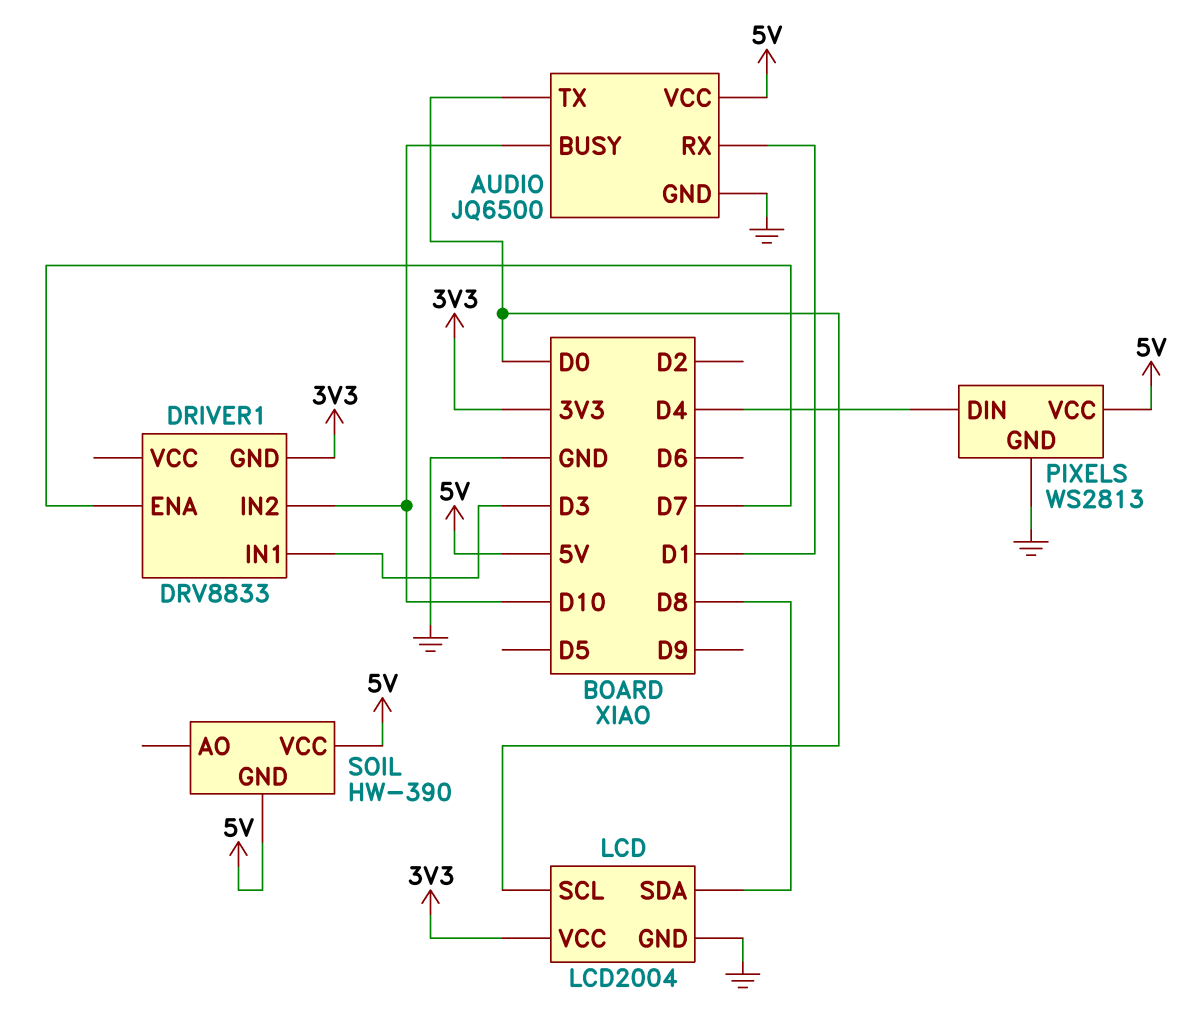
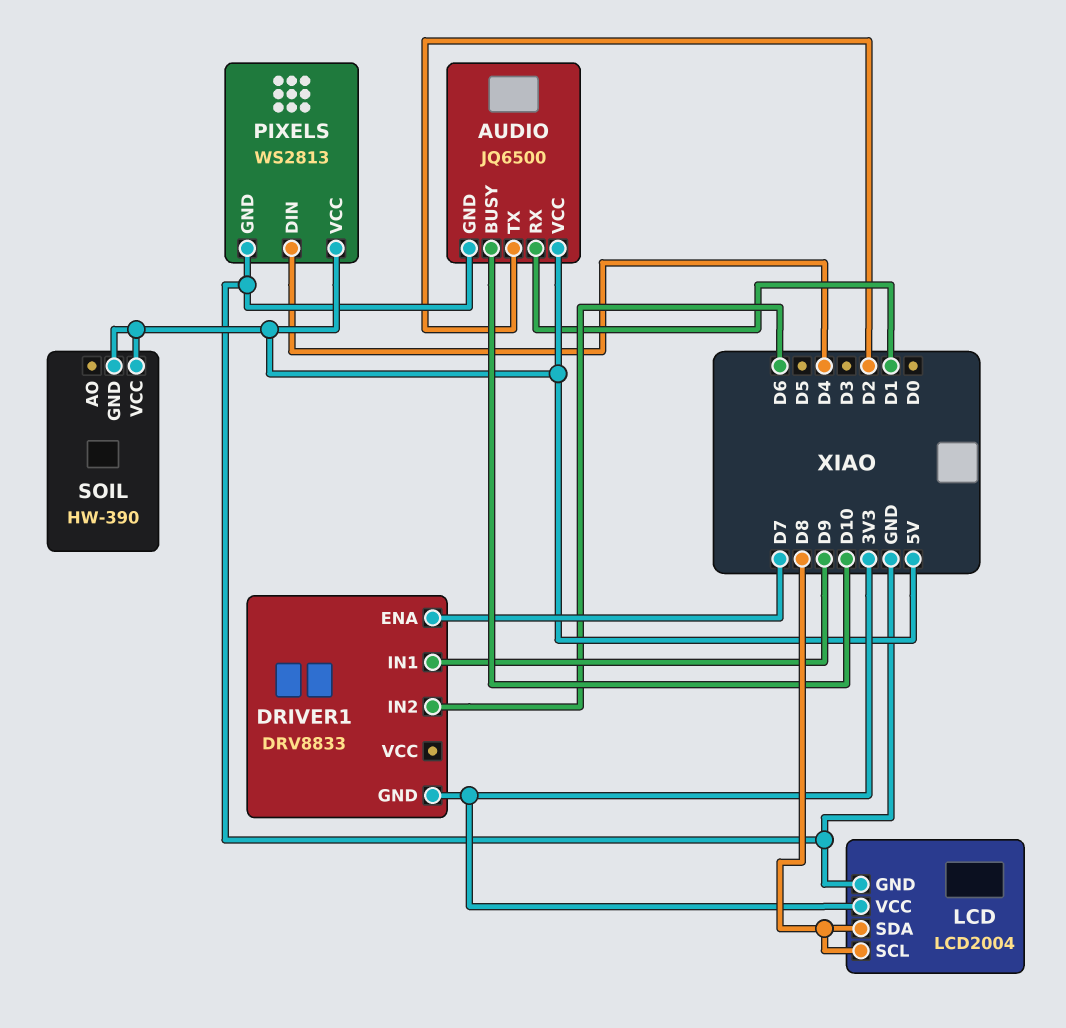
AUDIO pin TX: D0 -> D2
DRIVER1 pin IN1: D3 -> D9
DRIVER1 pin IN2: D10 -> D6
LCD pin SCL: D0 -> D8

